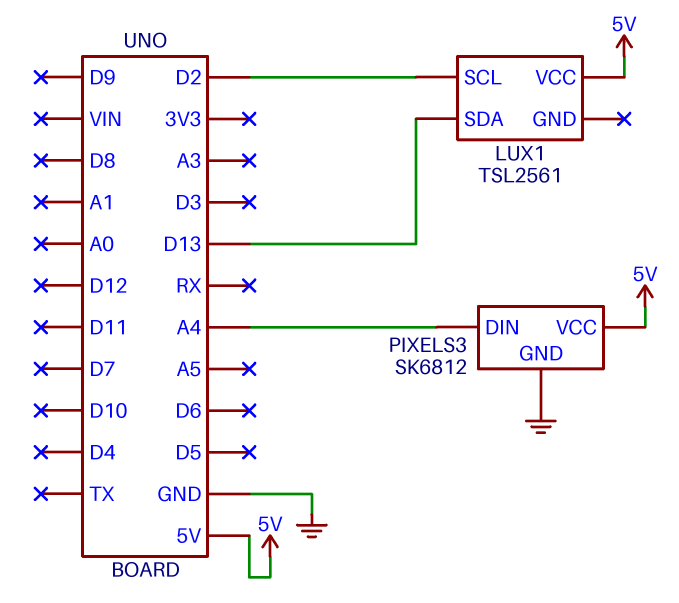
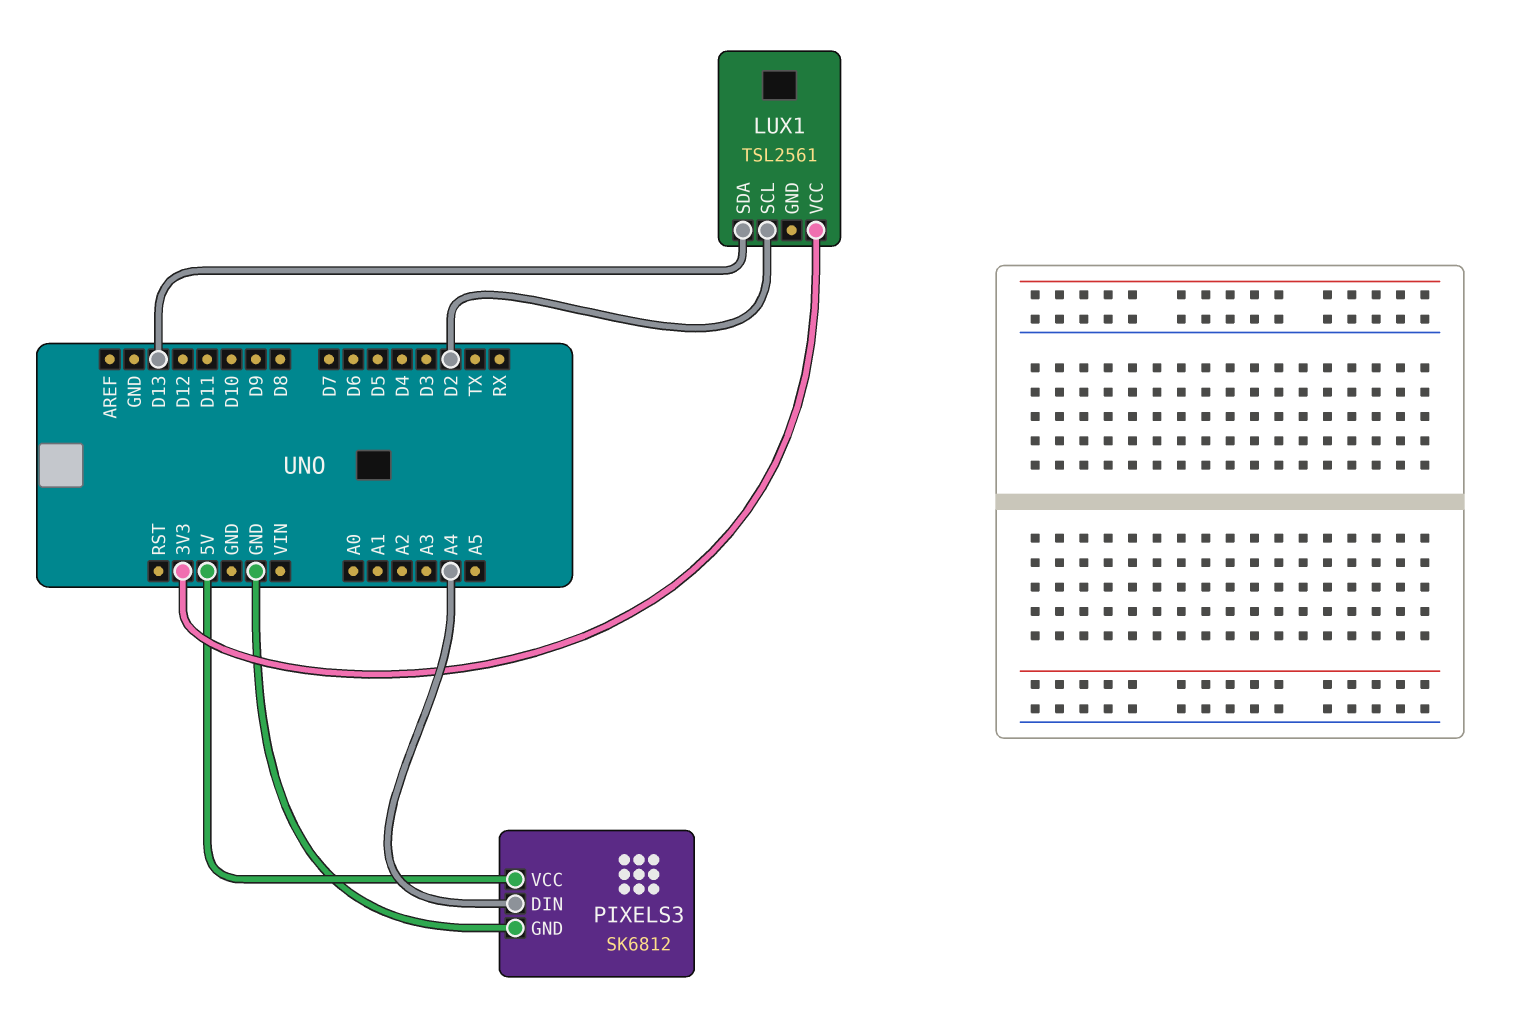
LUX1 pin VCC: 5V -> 3V3

